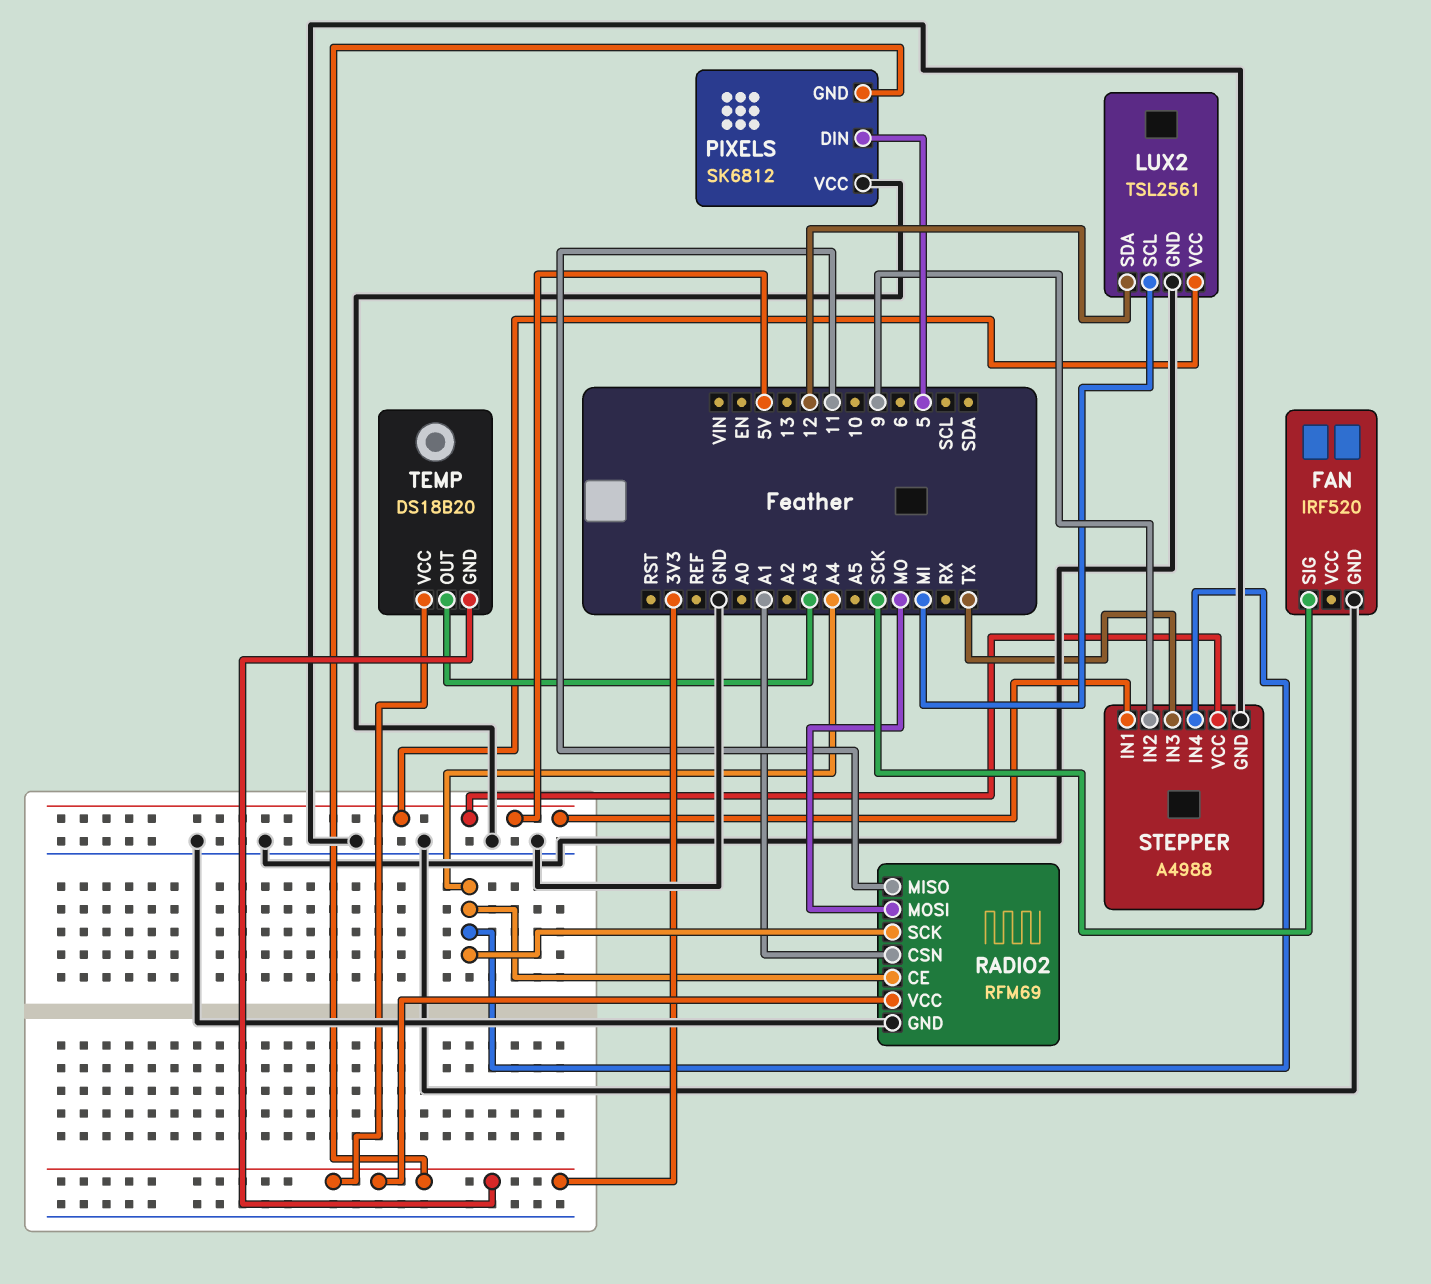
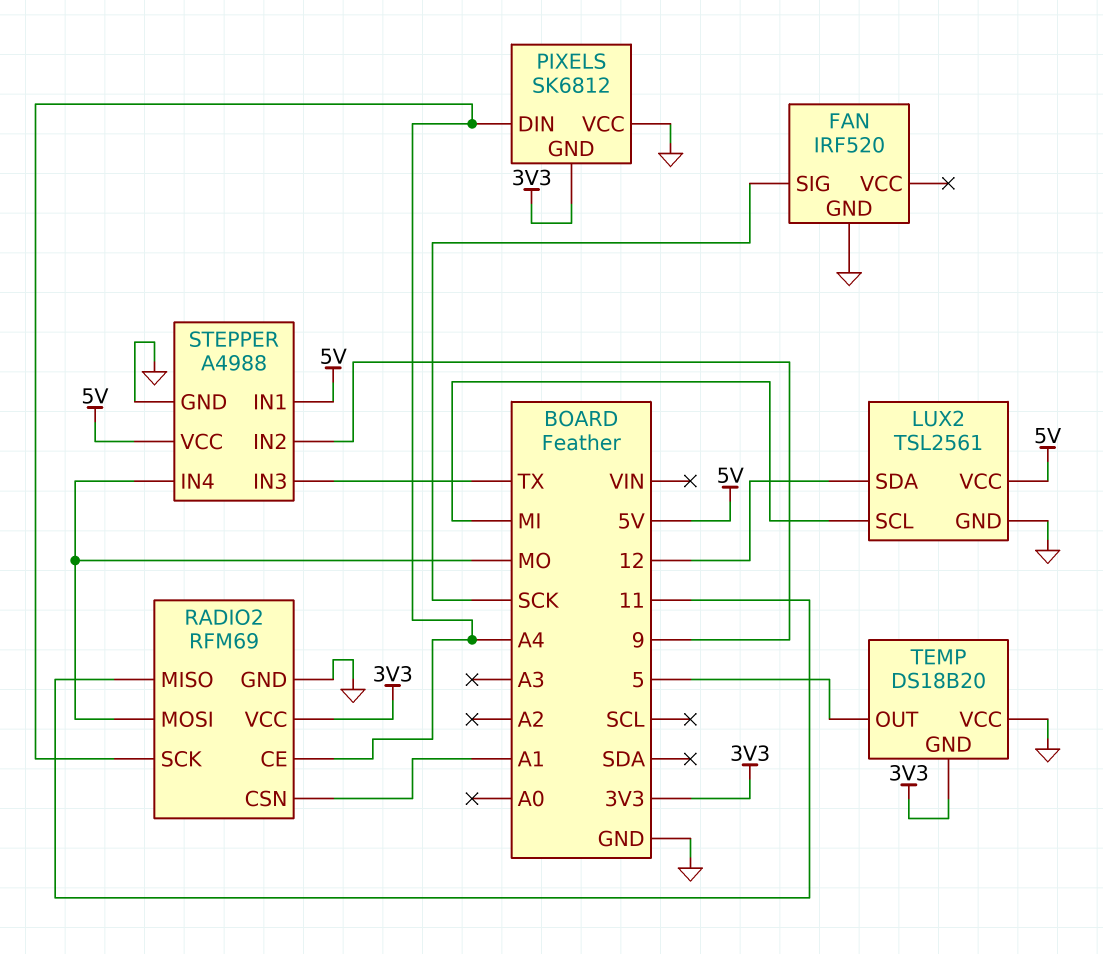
PIXELS pin DIN: 5 -> A4
STEPPER pin IN4: A4 -> MO
TEMP pin OUT: A3 -> 5
TEMP pin VCC: 3V3 -> GND

